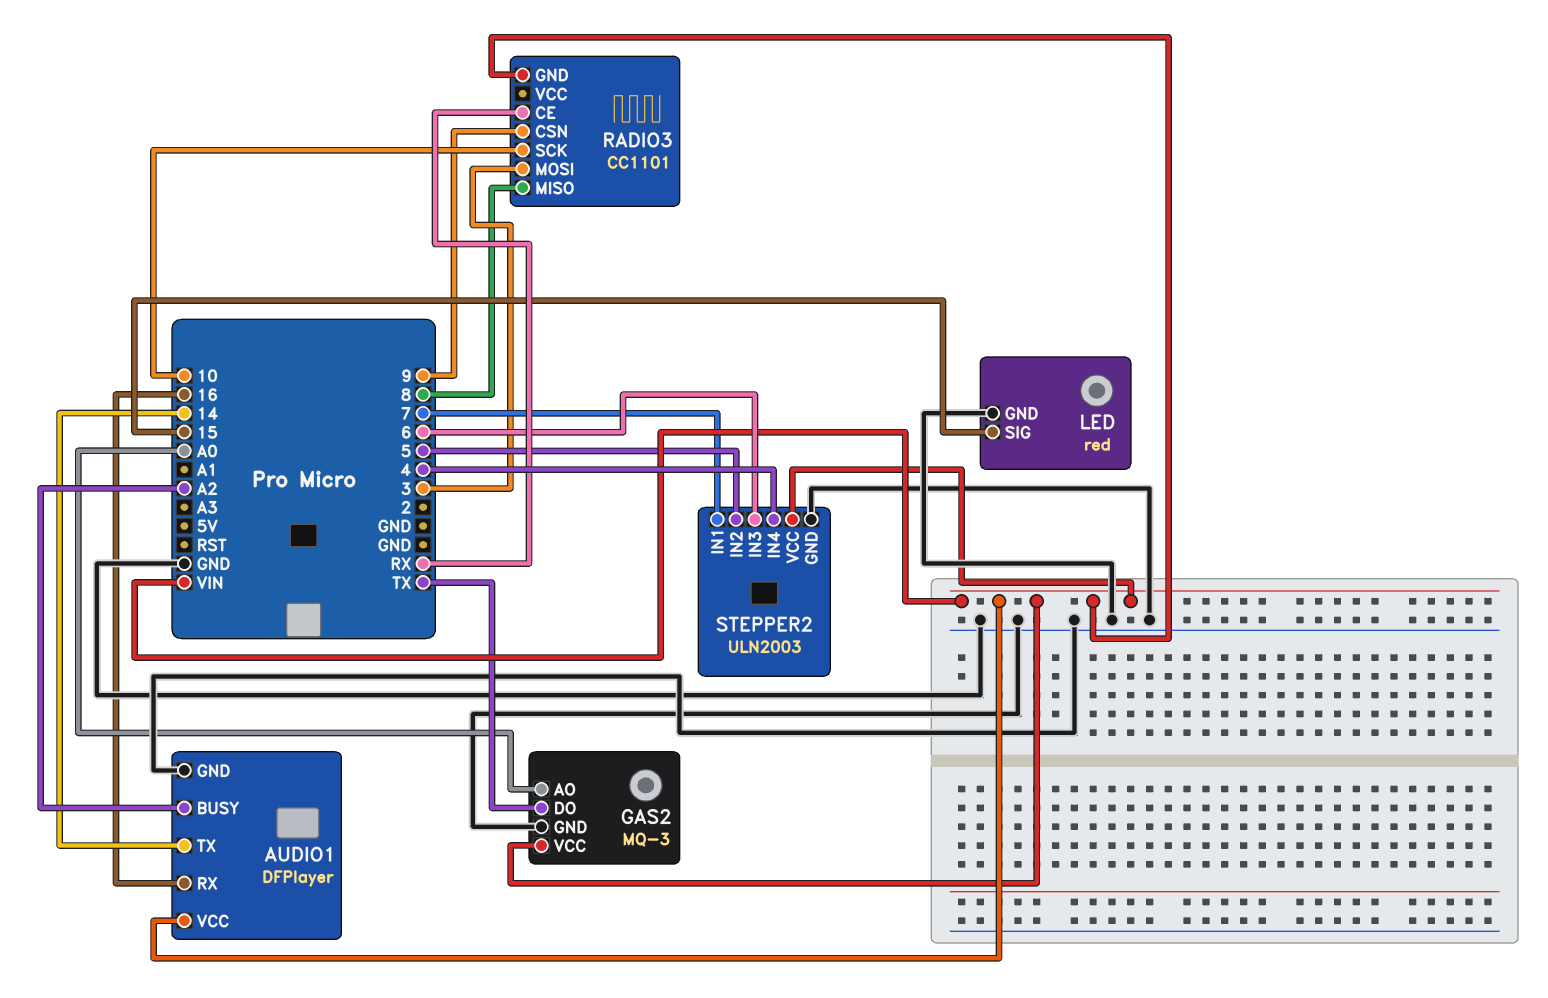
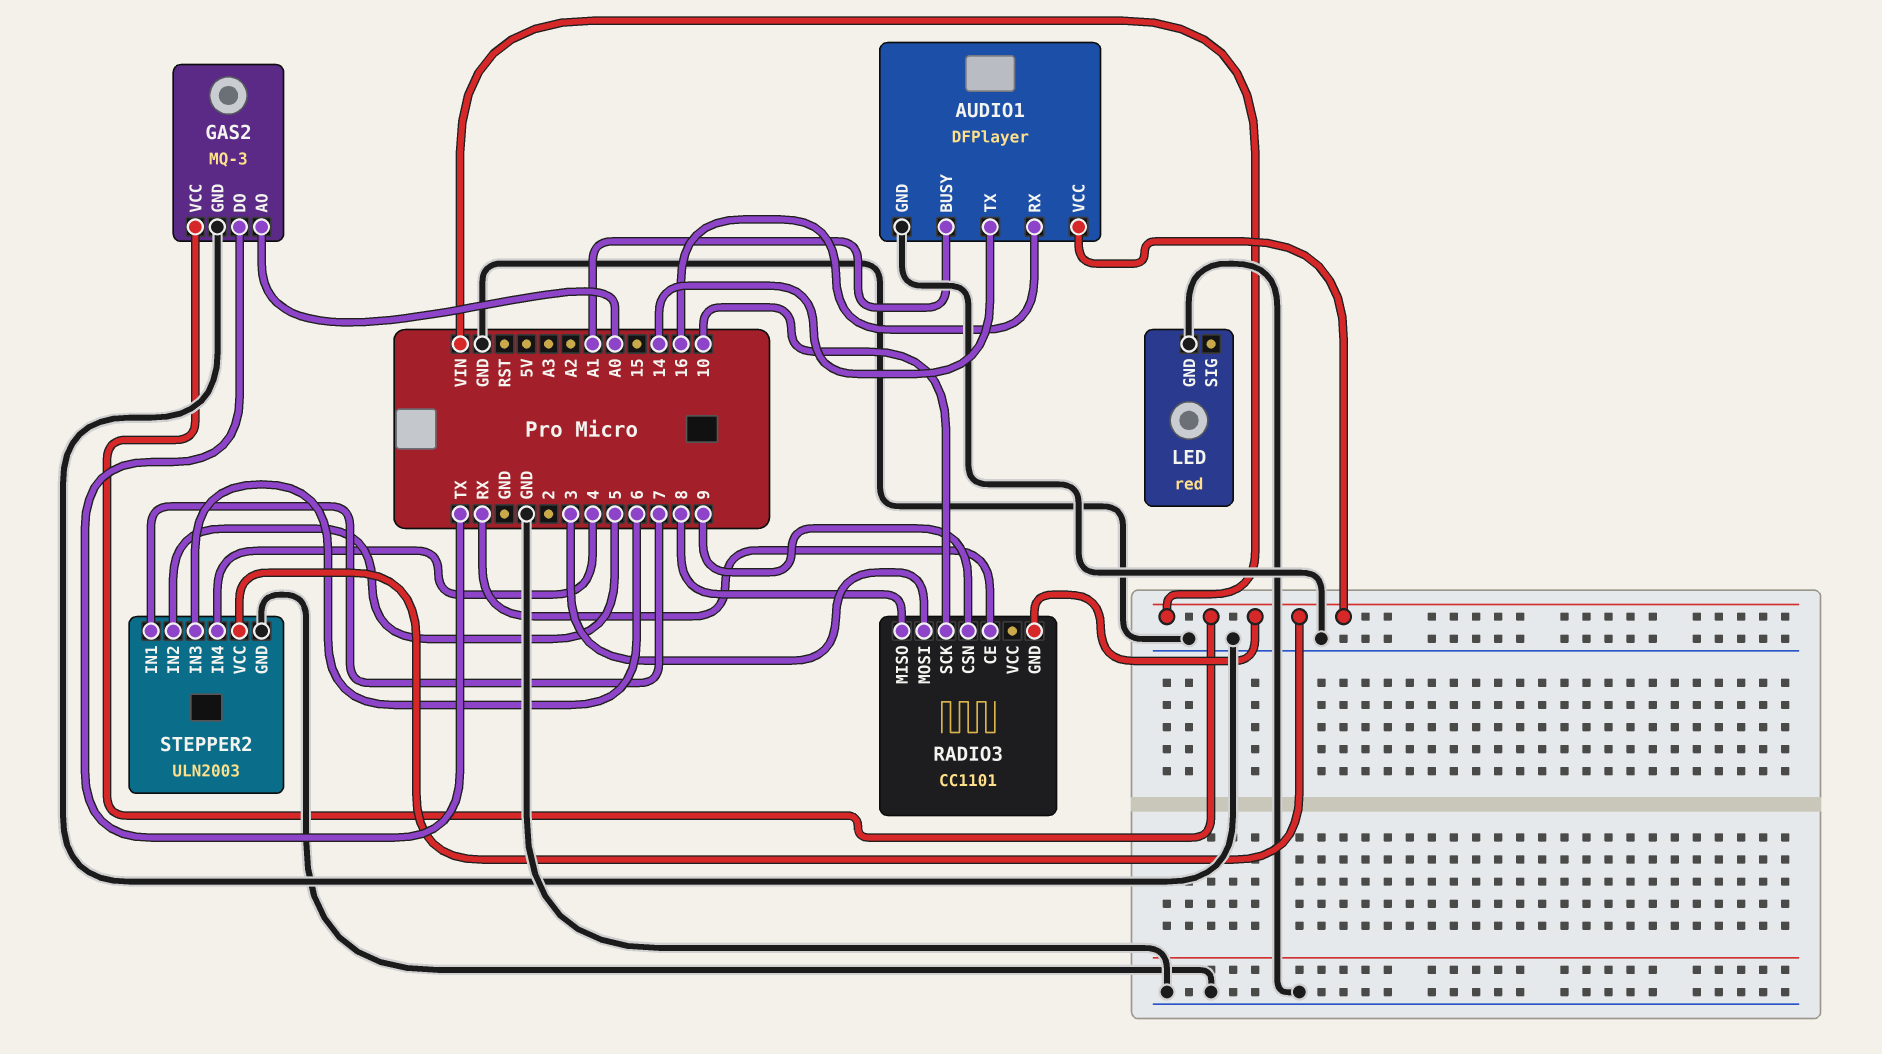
AUDIO1 pin BUSY: A2 -> A1
LED pin SIG: 15 -> none

